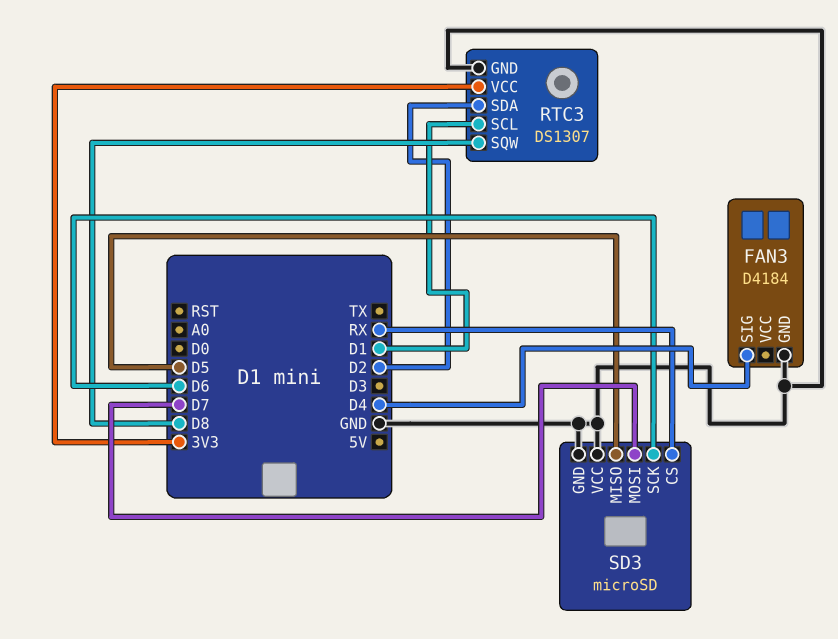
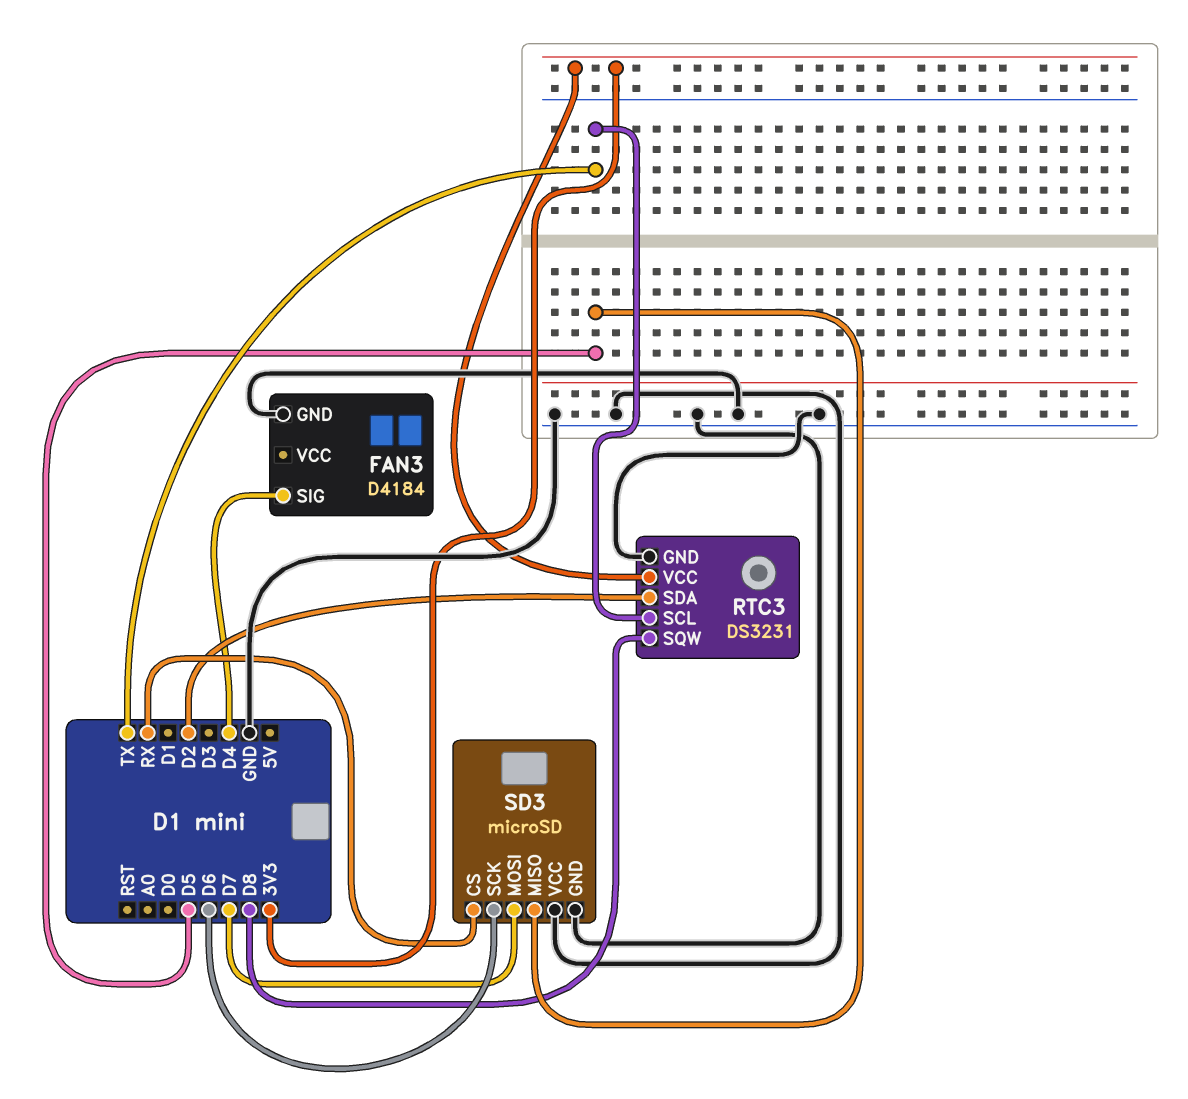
RTC3: DS1307 -> DS3231
RTC3 pin SCL: D1 -> TX

